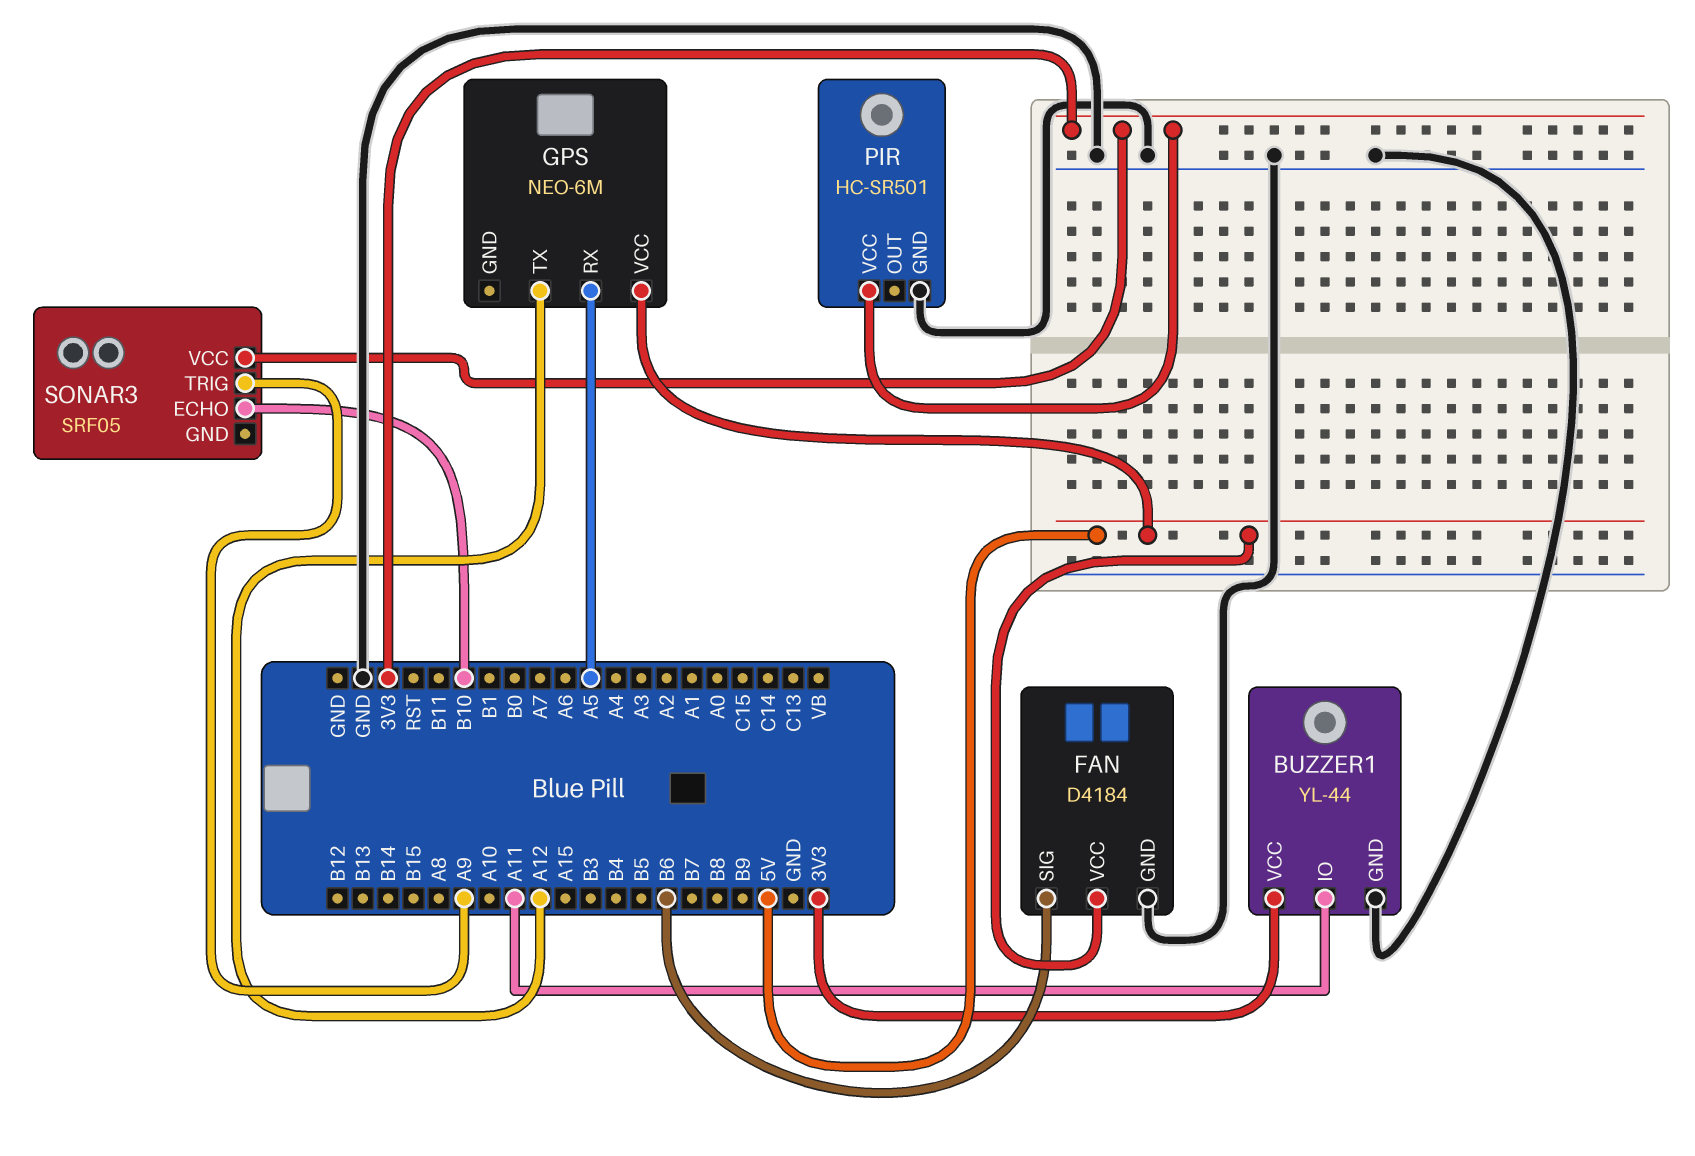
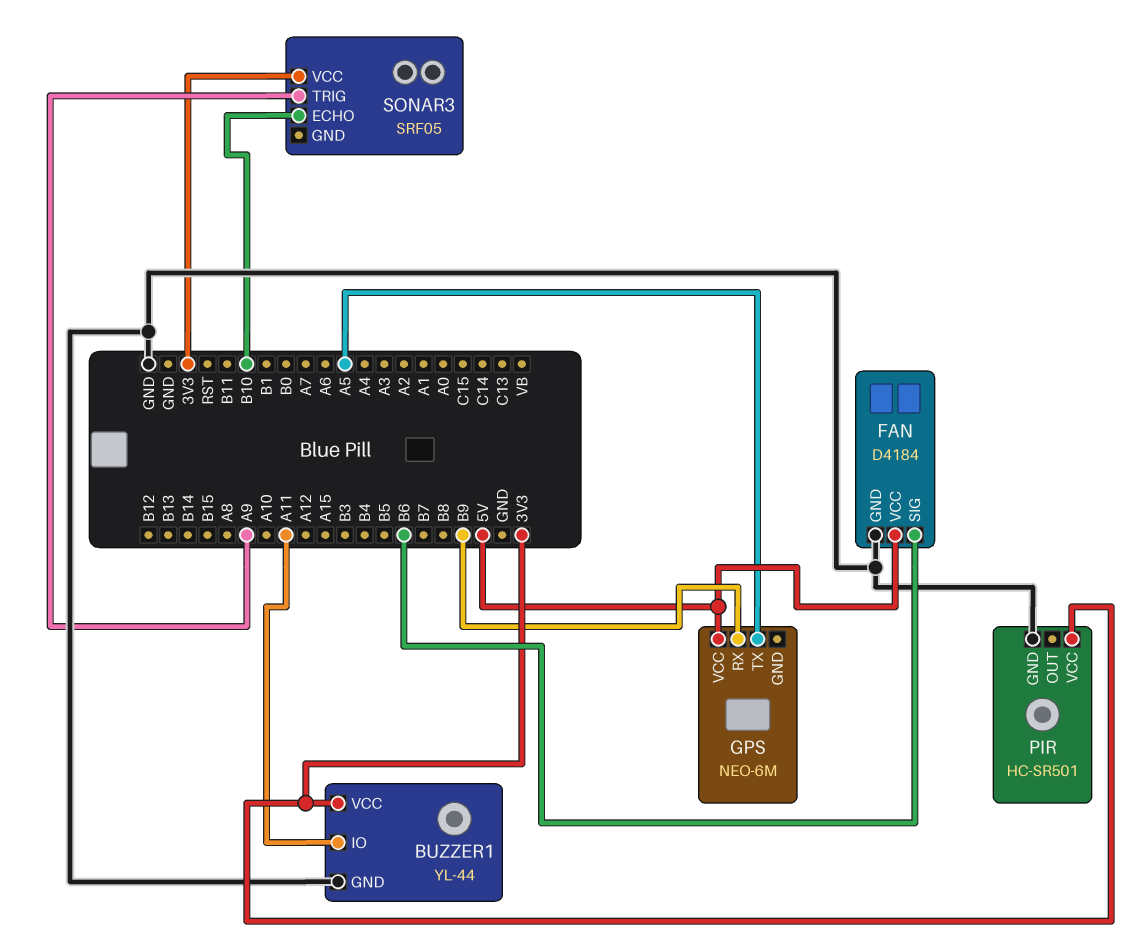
GPS pin RX: A5 -> B9
GPS pin TX: A12 -> A5

